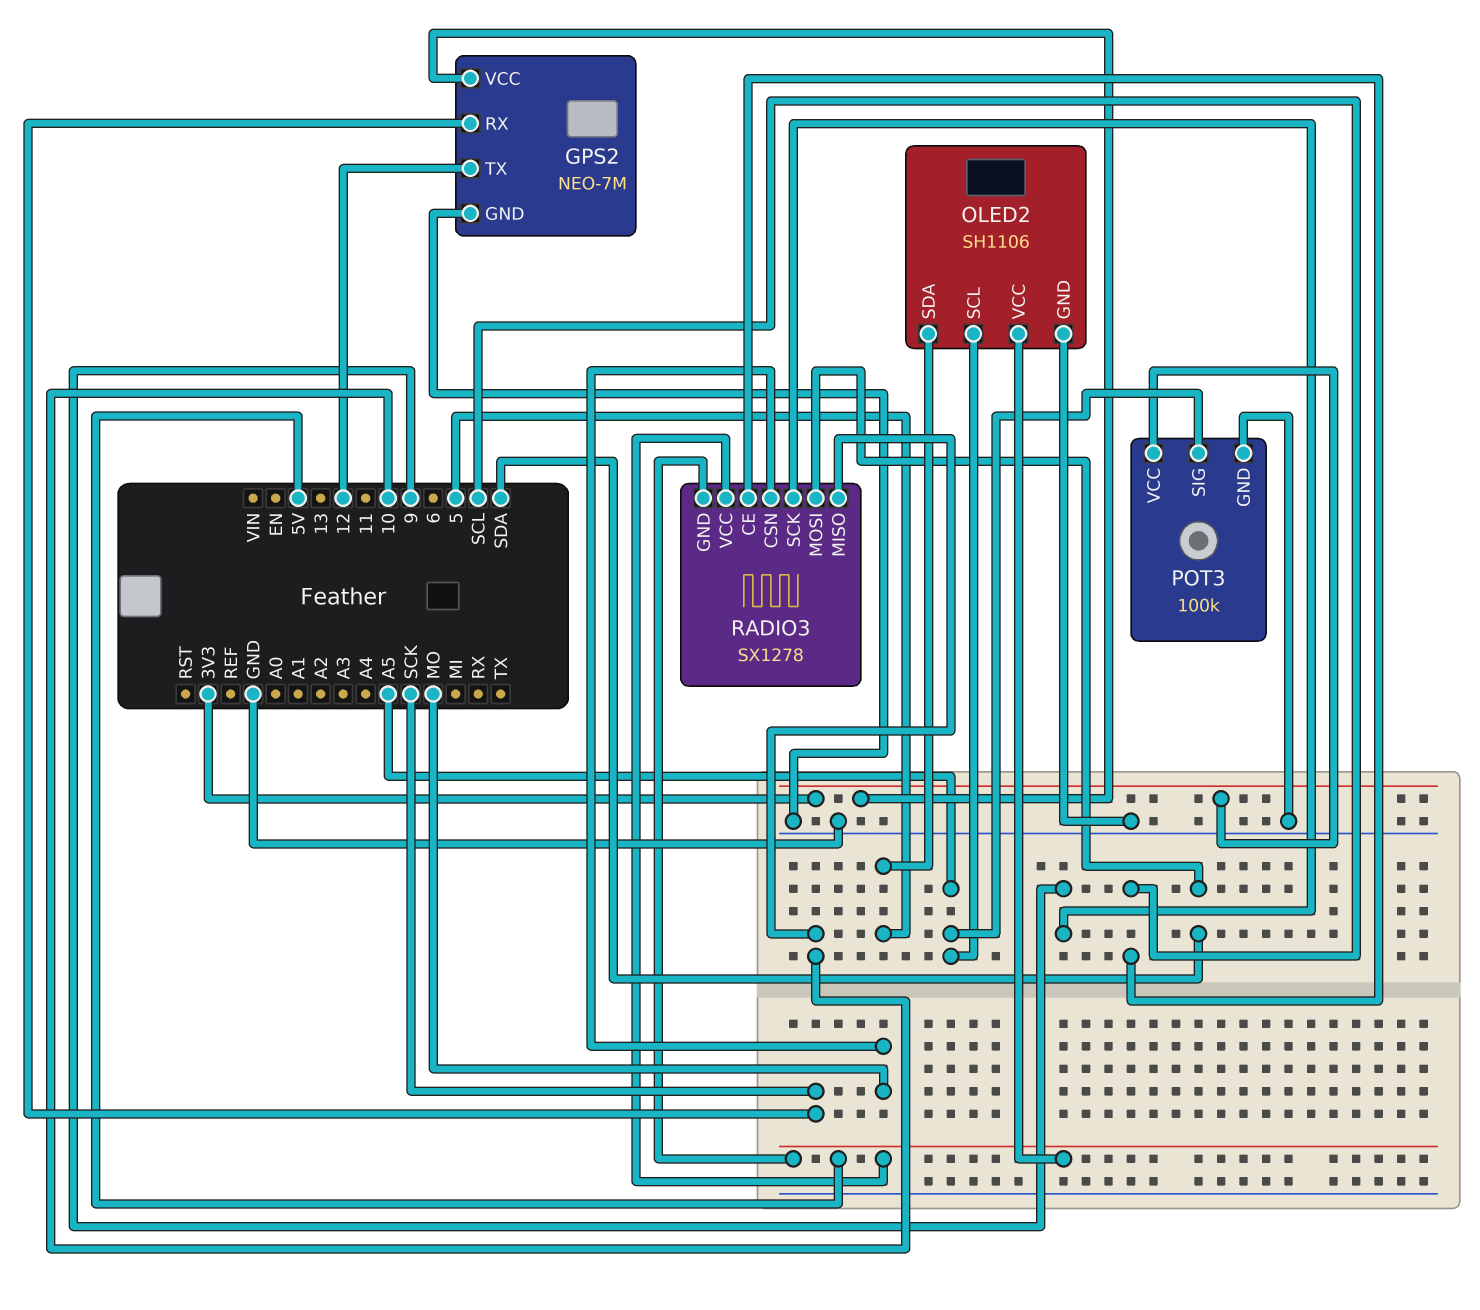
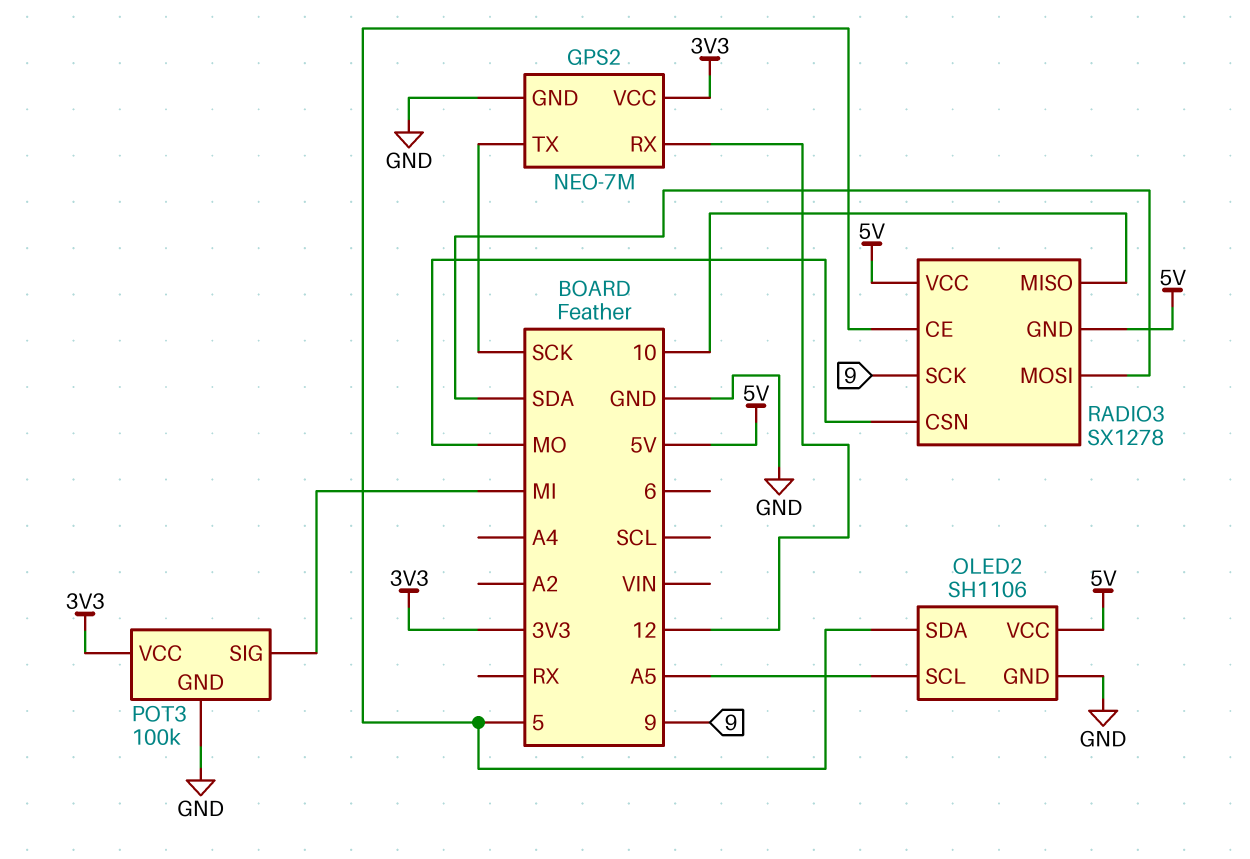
GPS2 pin RX: SCK -> 12
GPS2 pin TX: 12 -> SCK
POT3 pin SIG: A5 -> MI
RADIO3 pin CE: SCL -> 5

